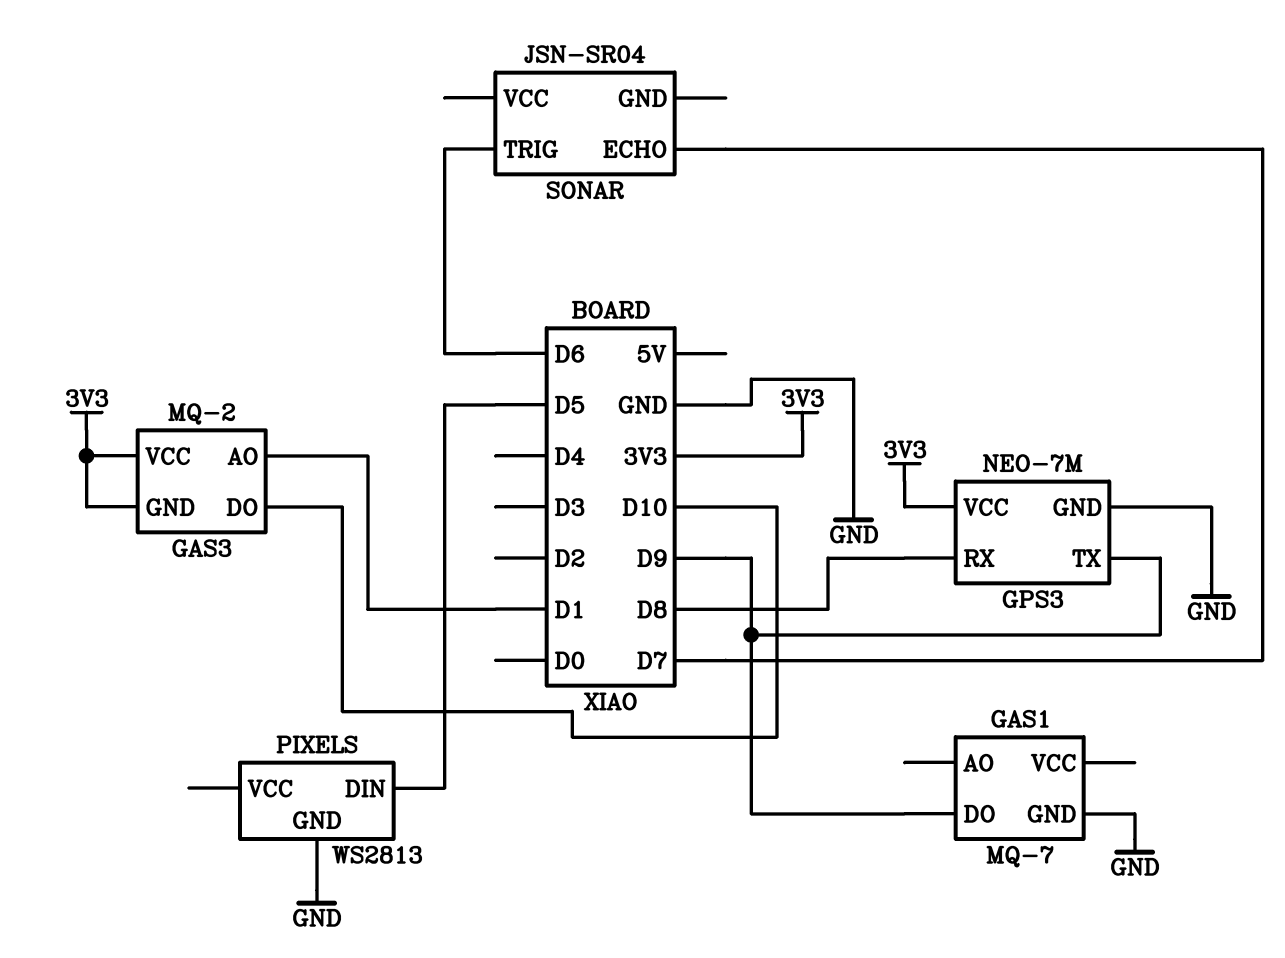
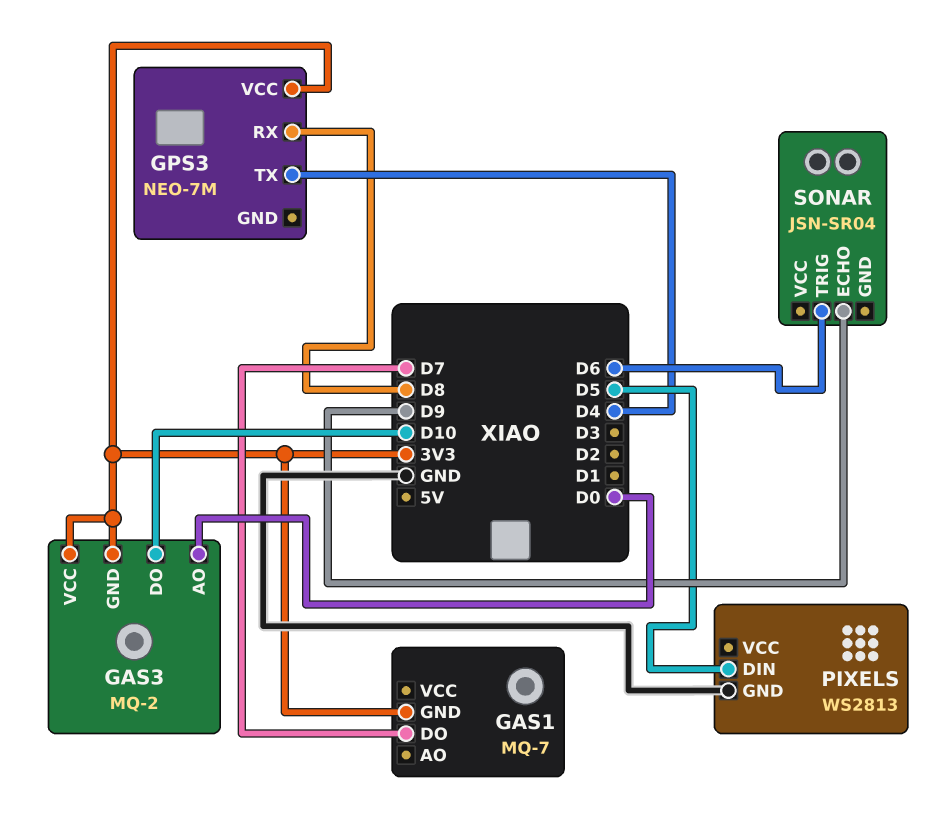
GAS1 pin DO: D9 -> D7
GAS1 pin GND: GND -> 3V3
GAS3 pin AO: D1 -> D0
GPS3 pin GND: GND -> none
GPS3 pin TX: D9 -> D4
SONAR pin ECHO: D7 -> D9

